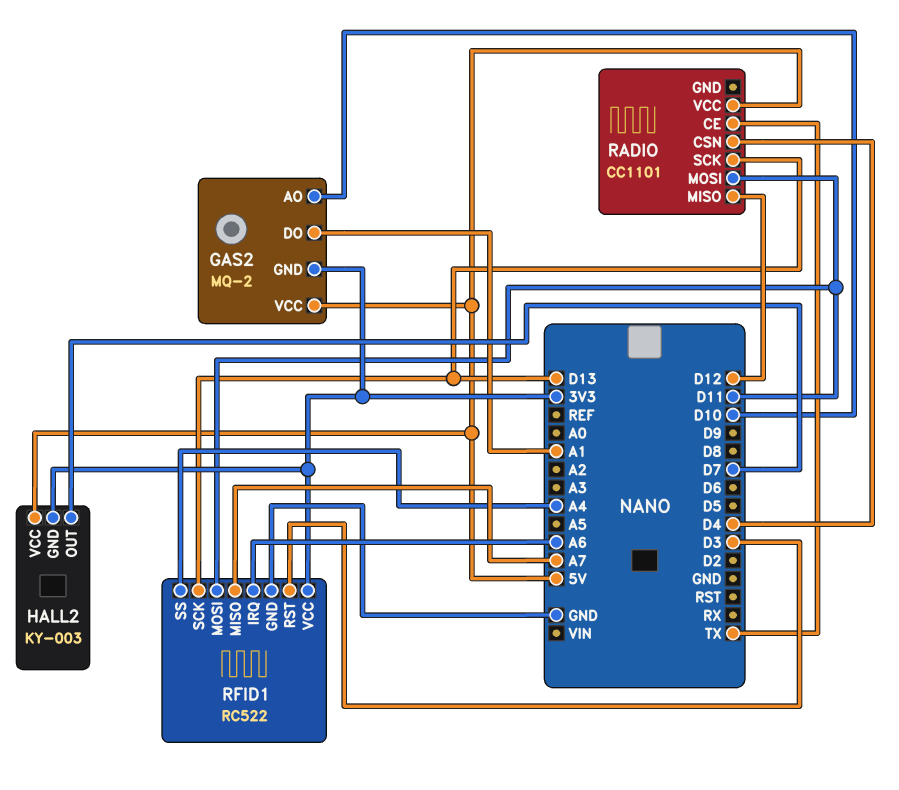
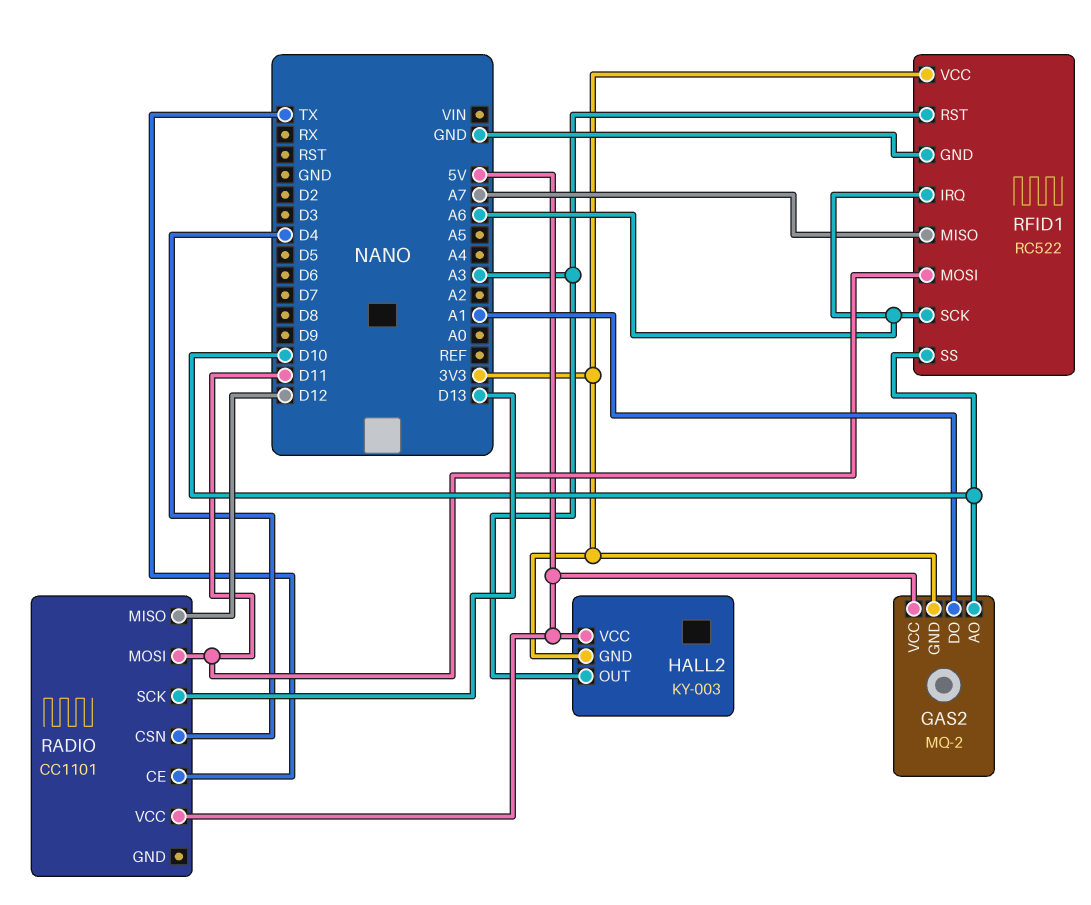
HALL2 pin OUT: D7 -> A3
RFID1 pin RST: D3 -> A3
RFID1 pin SCK: D13 -> A6
RFID1 pin SS: A4 -> D10

